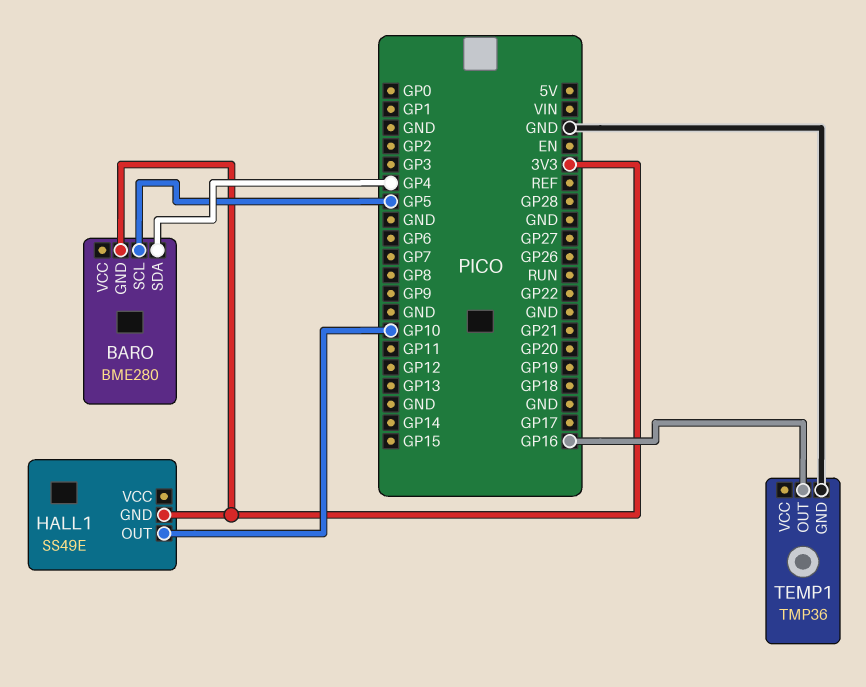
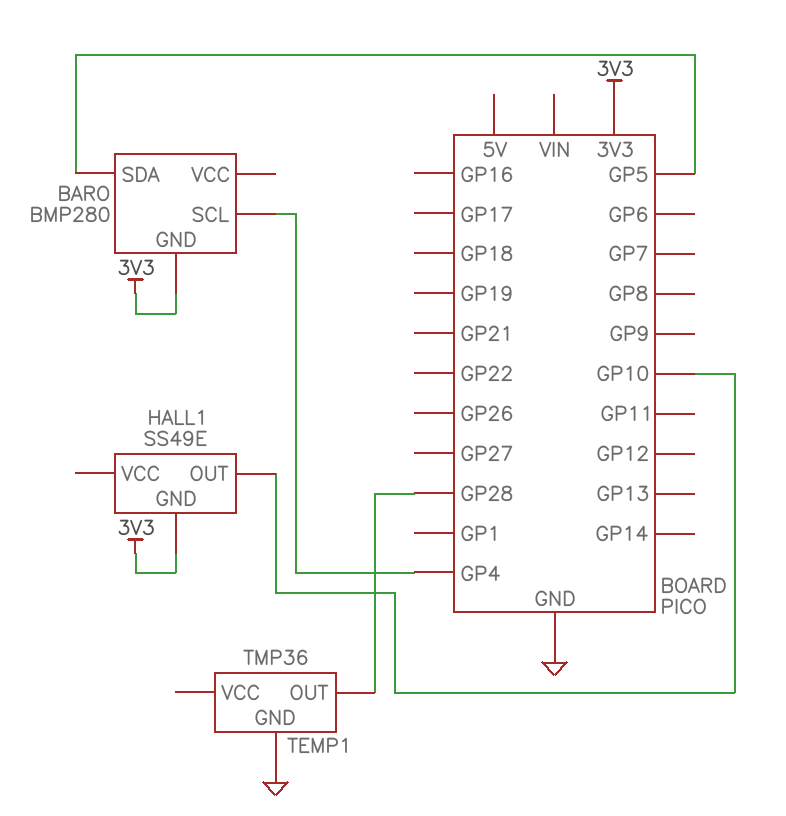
BARO: BME280 -> BMP280
BARO pin SCL: GP5 -> GP4
BARO pin SDA: GP4 -> GP5
TEMP1 pin OUT: GP16 -> GP28

